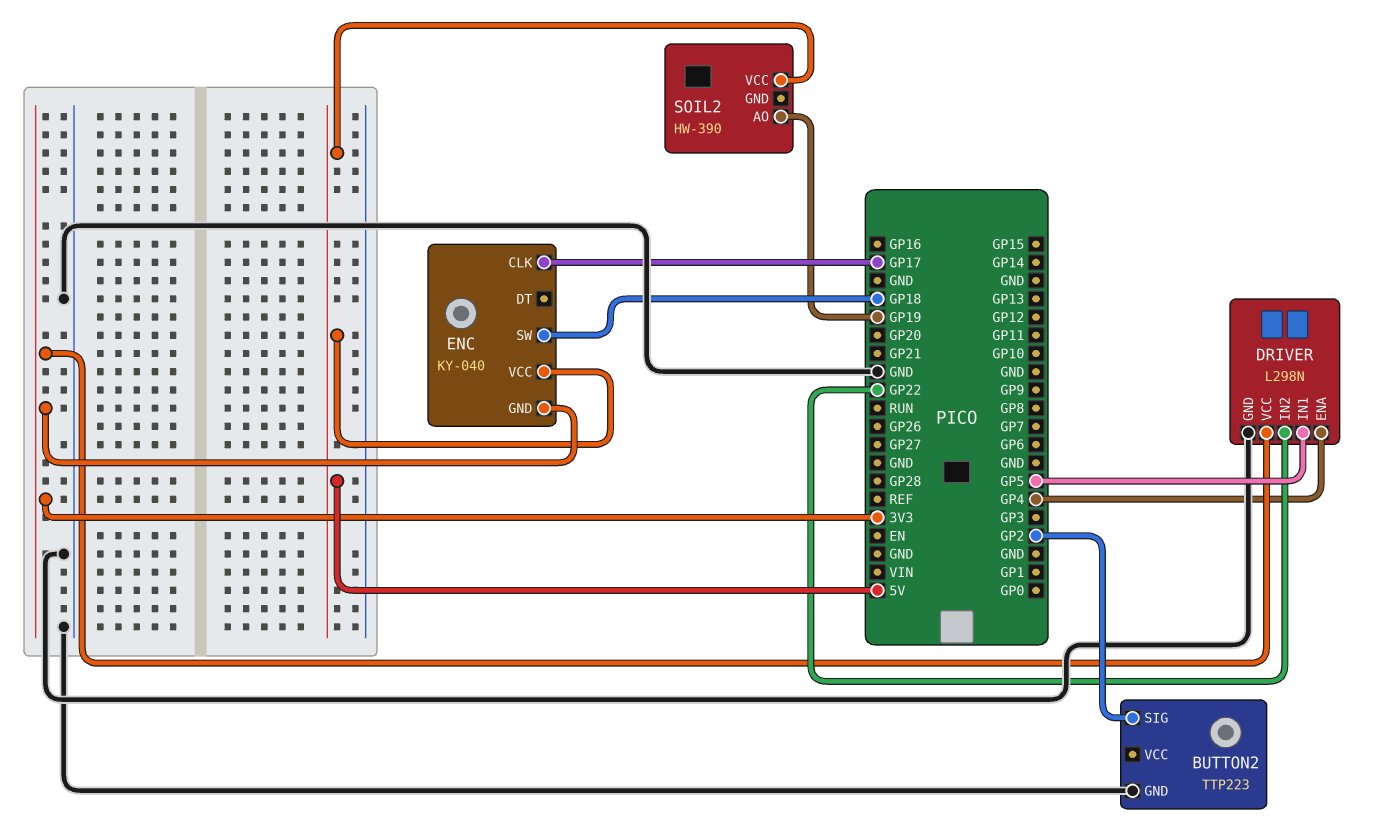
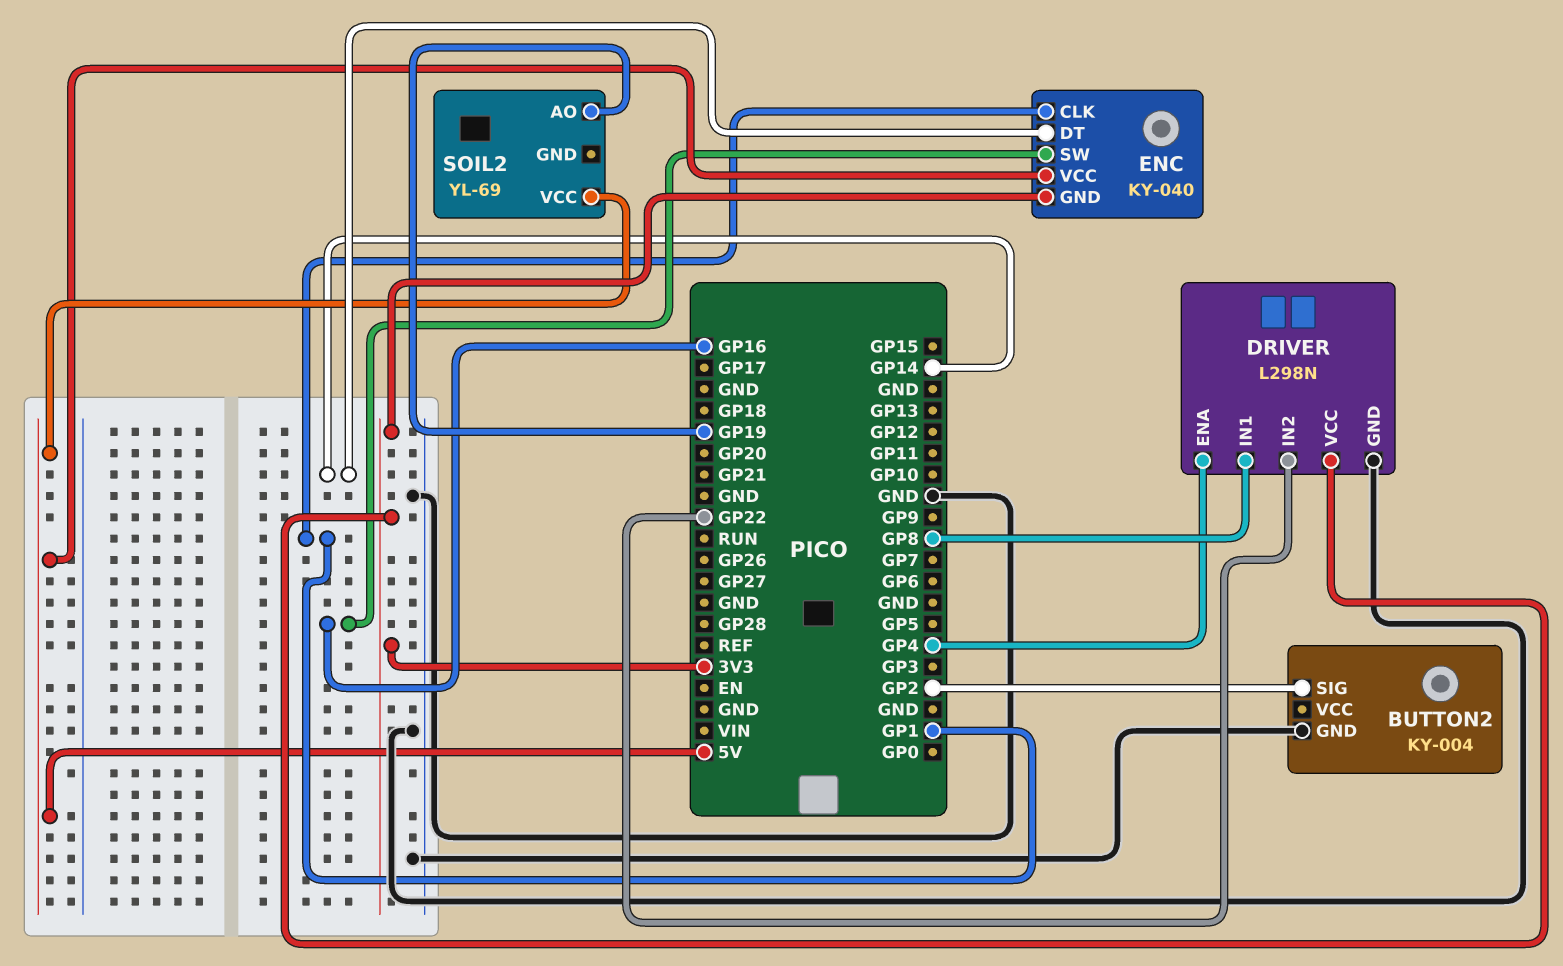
BUTTON2: TTP223 -> KY-004
DRIVER pin IN1: GP5 -> GP8
ENC pin CLK: GP17 -> GP1
ENC pin DT: none -> GP14
ENC pin SW: GP18 -> GP16
SOIL2: HW-390 -> YL-69

